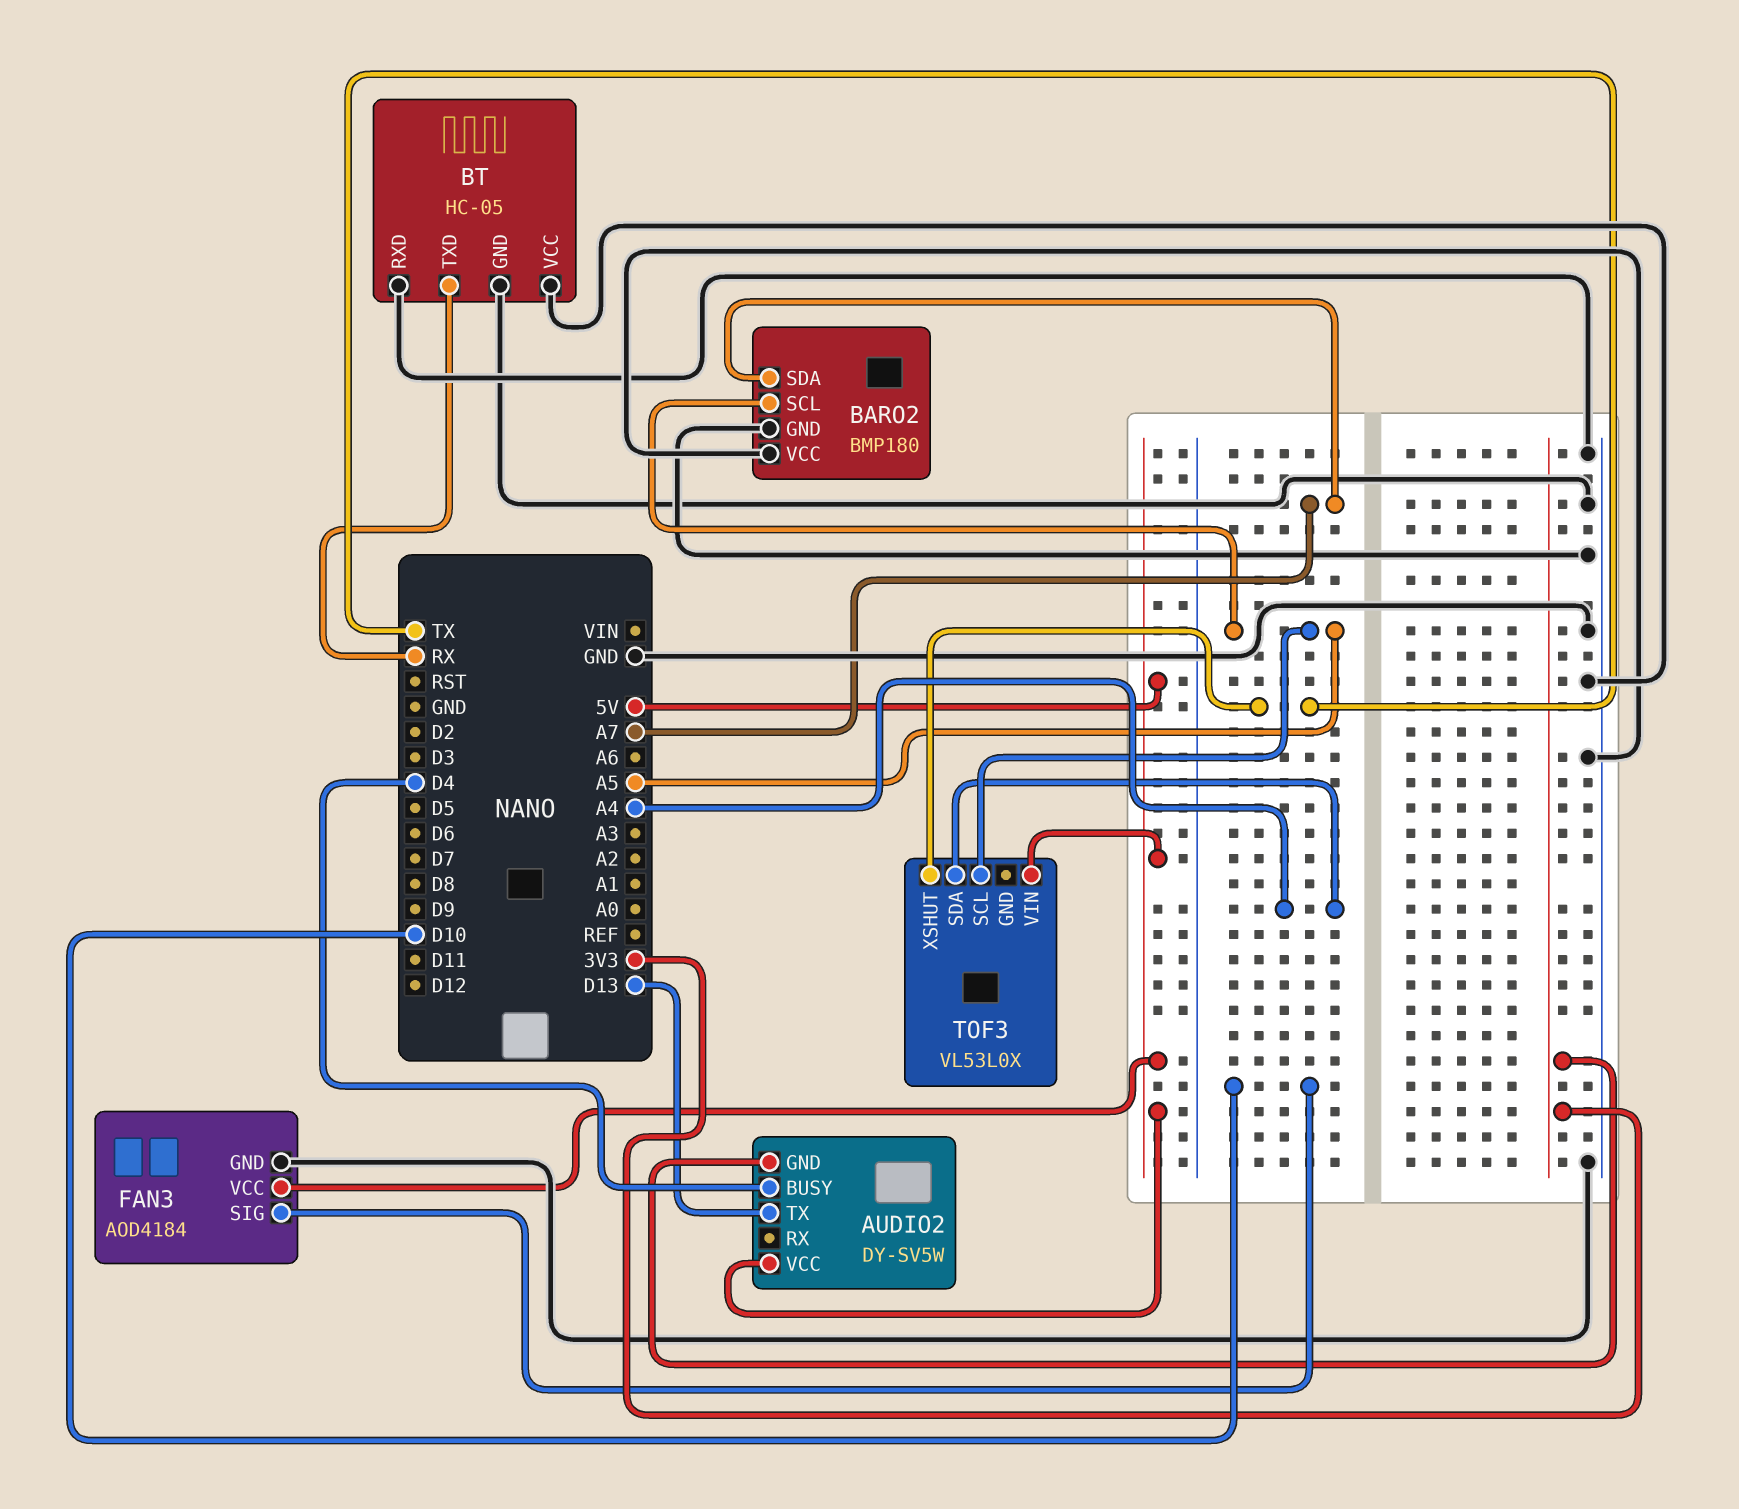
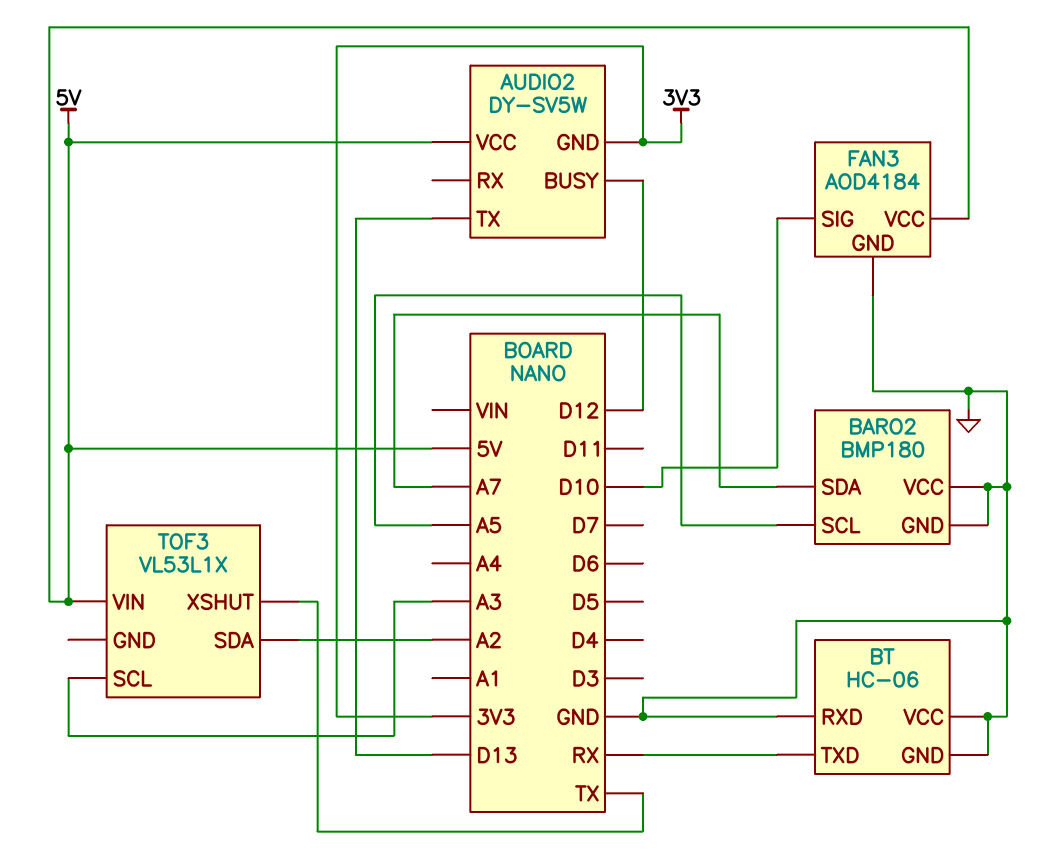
AUDIO2 pin BUSY: D4 -> D12
BT: HC-05 -> HC-06
TOF3: VL53L0X -> VL53L1X
TOF3 pin SCL: A5 -> A3
TOF3 pin SDA: A4 -> A2

